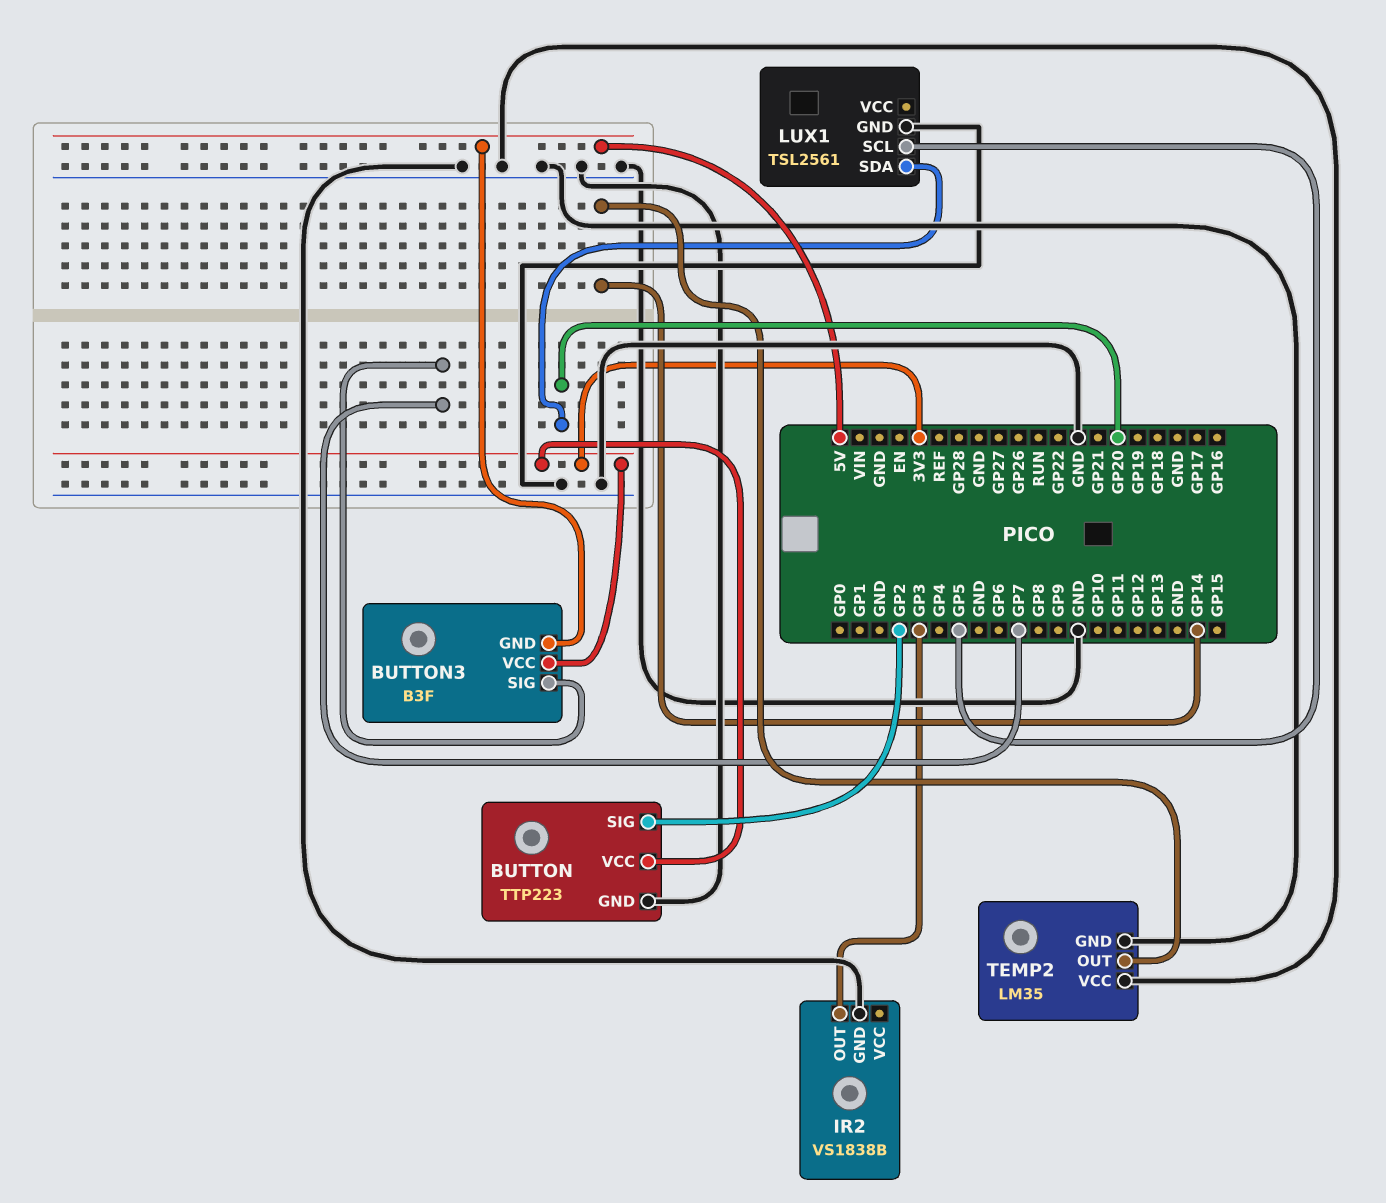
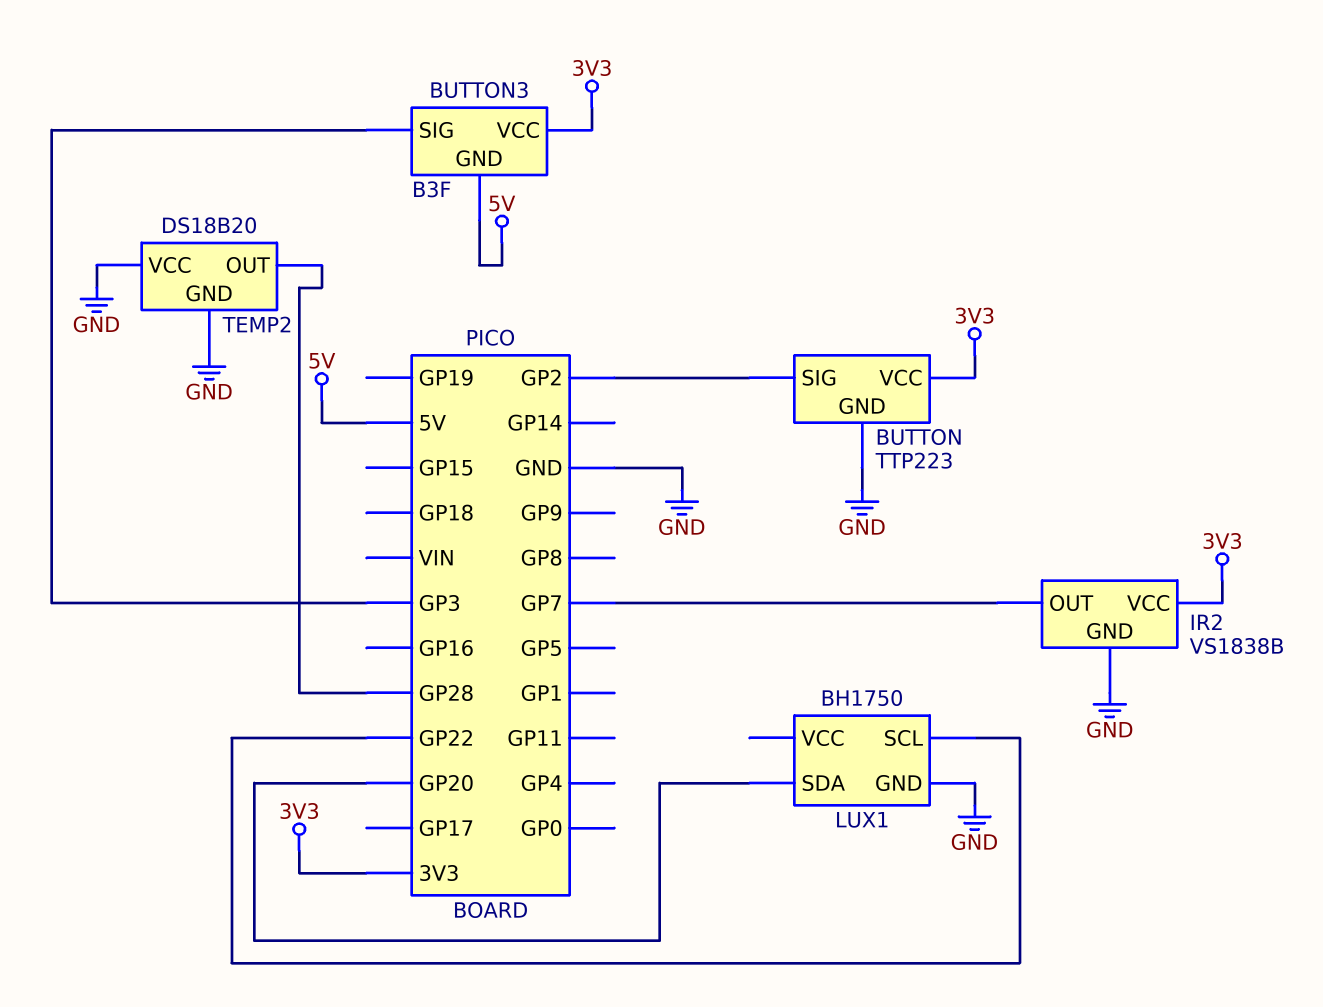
BUTTON3 pin SIG: GP7 -> GP3
IR2 pin OUT: GP3 -> GP7
IR2 pin VCC: none -> 3V3
LUX1: TSL2561 -> BH1750
LUX1 pin SCL: GP5 -> GP22
TEMP2: LM35 -> DS18B20
TEMP2 pin OUT: GP14 -> GP28

